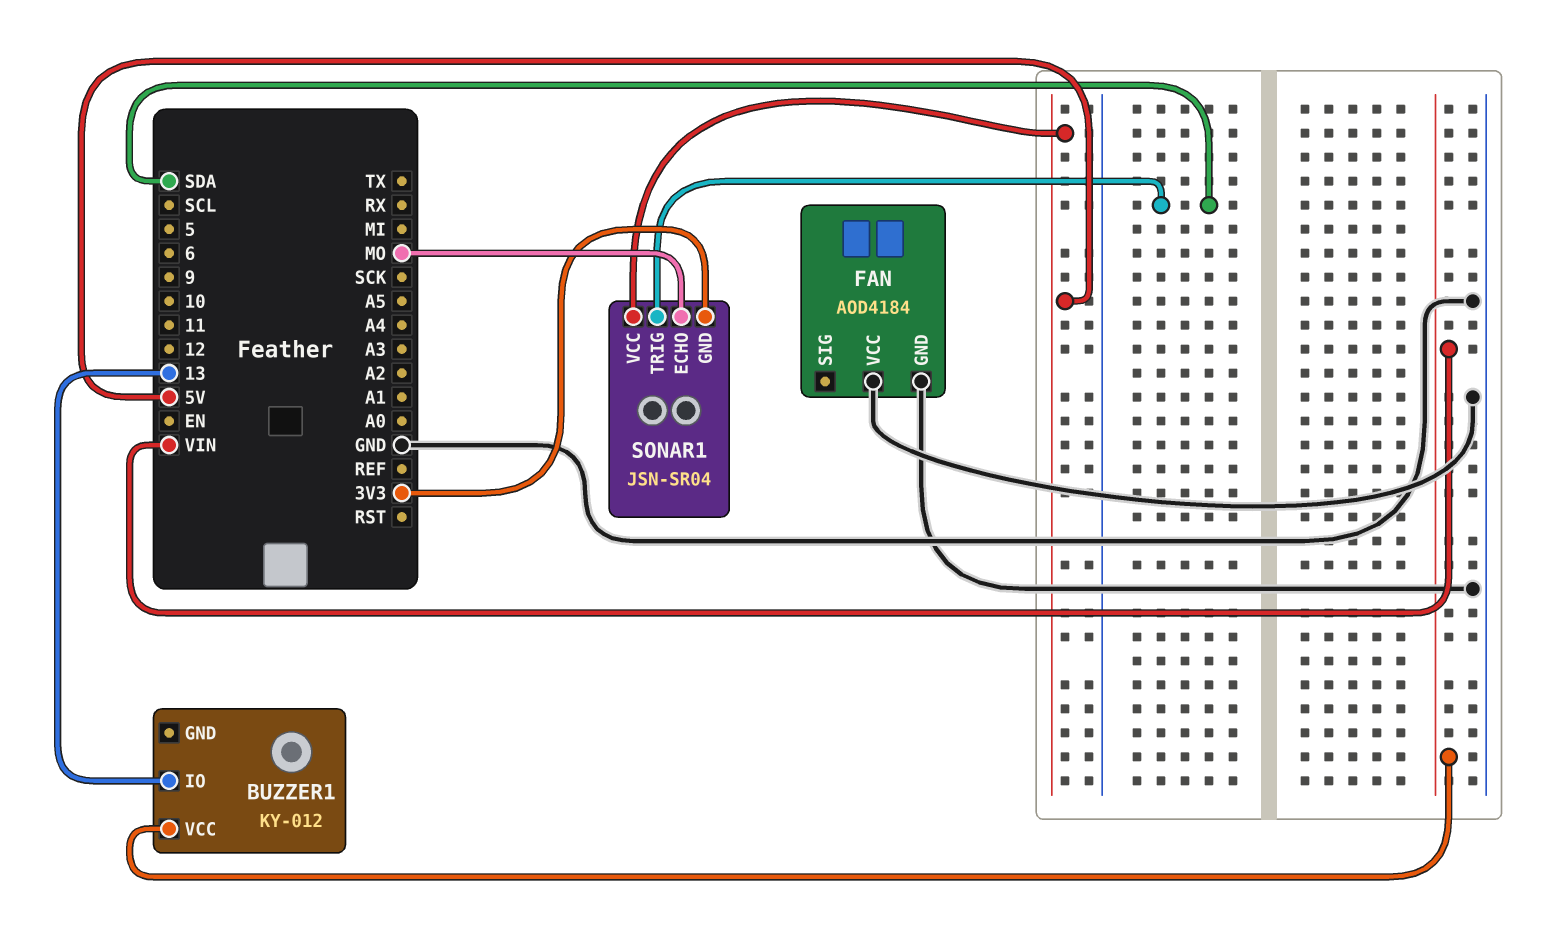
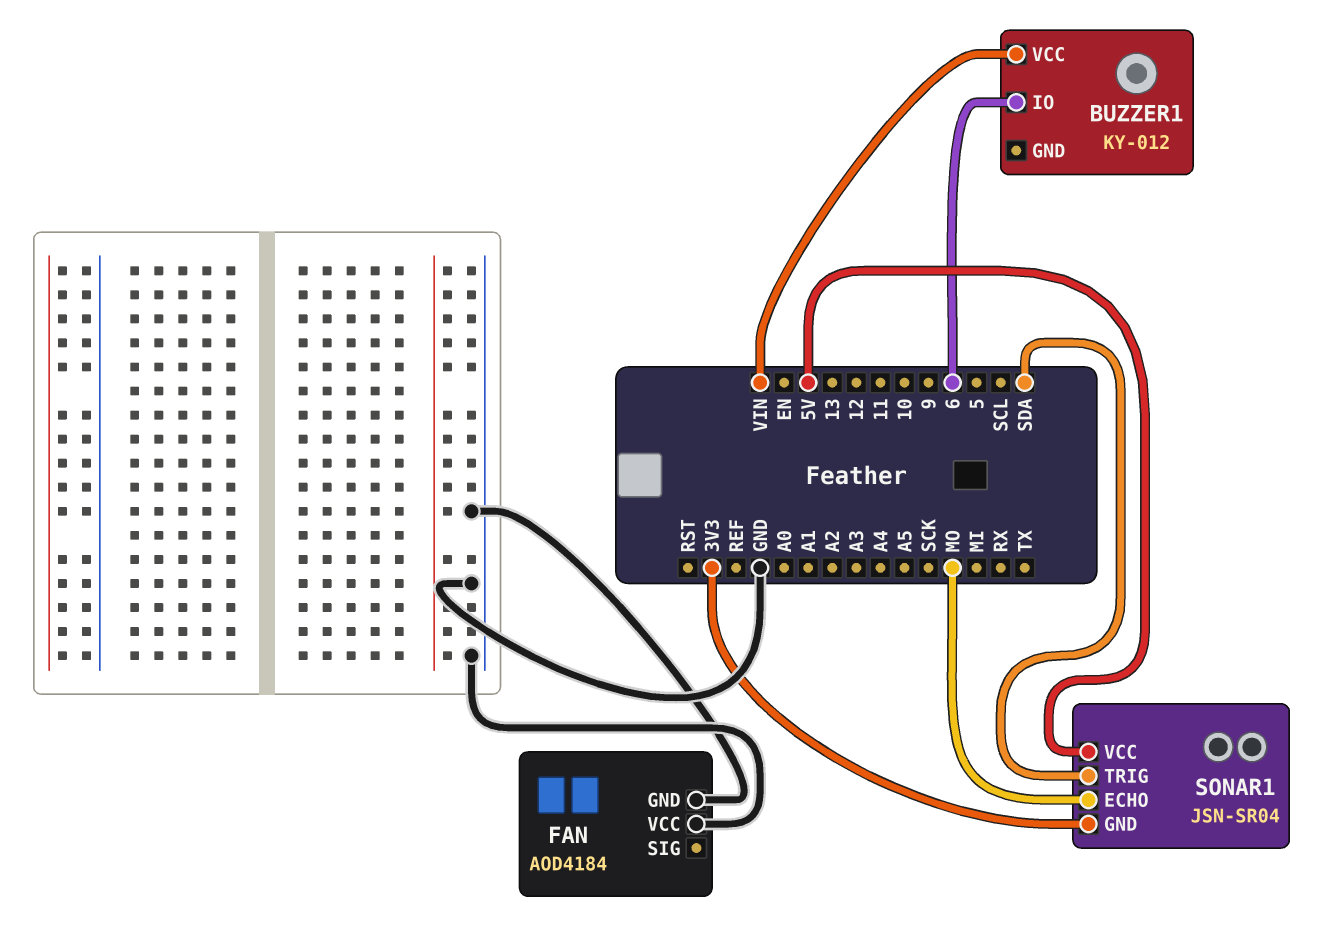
BUZZER1 pin IO: 13 -> 6

